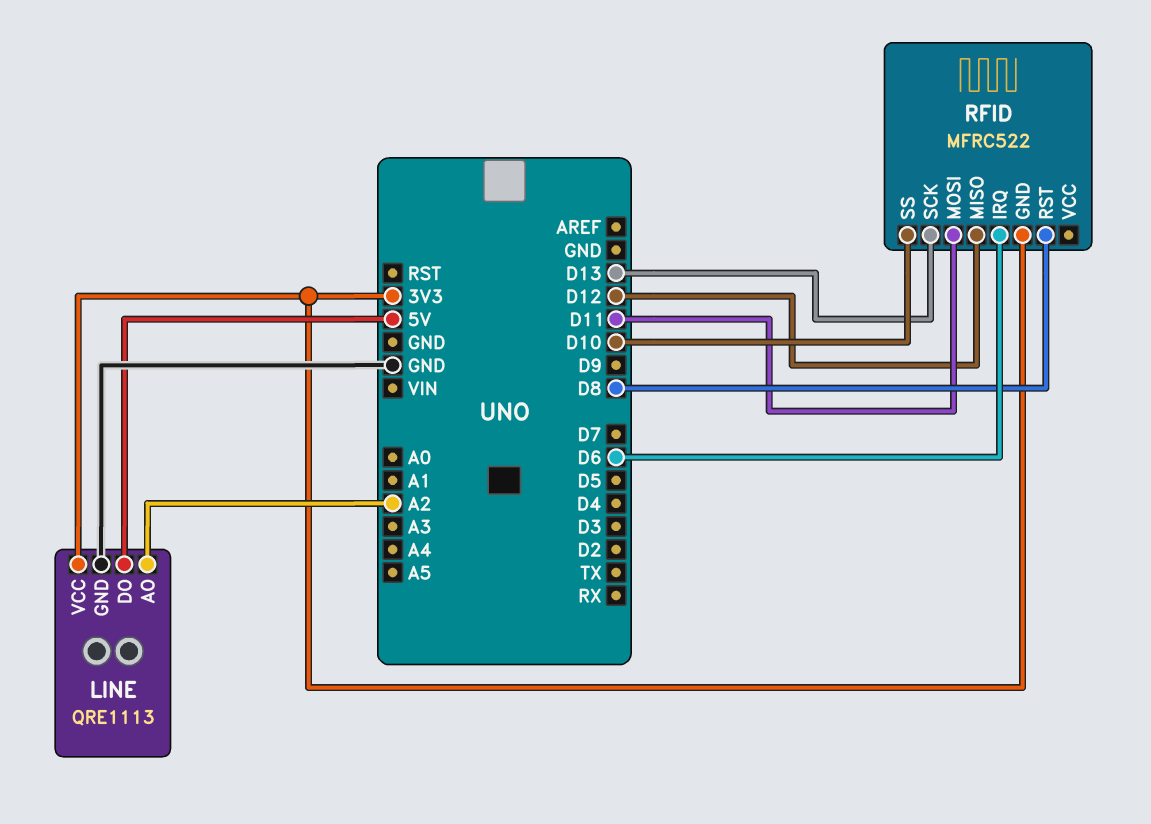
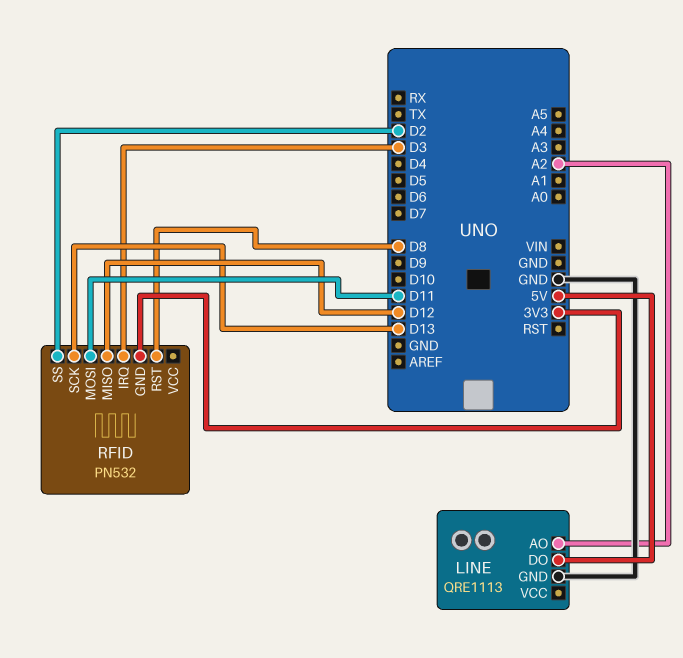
LINE pin VCC: 3V3 -> none
RFID: MFRC522 -> PN532
RFID pin IRQ: D6 -> D3
RFID pin SS: D10 -> D2

